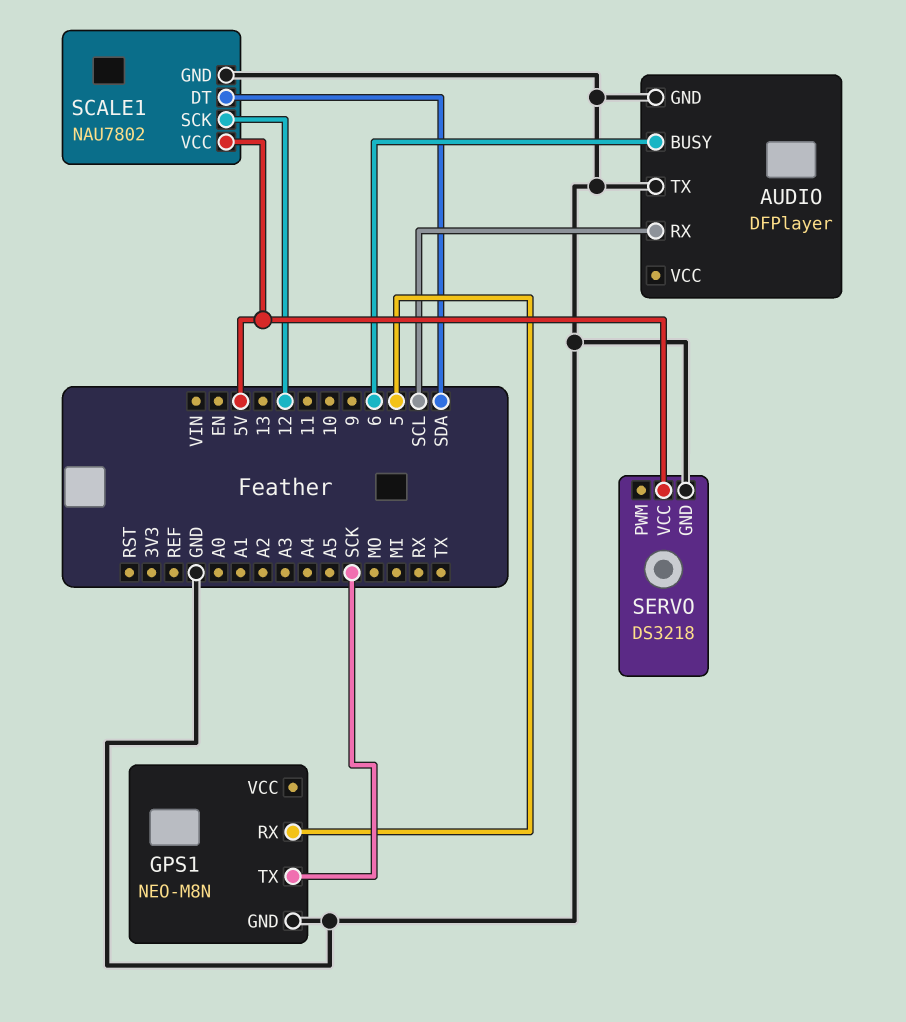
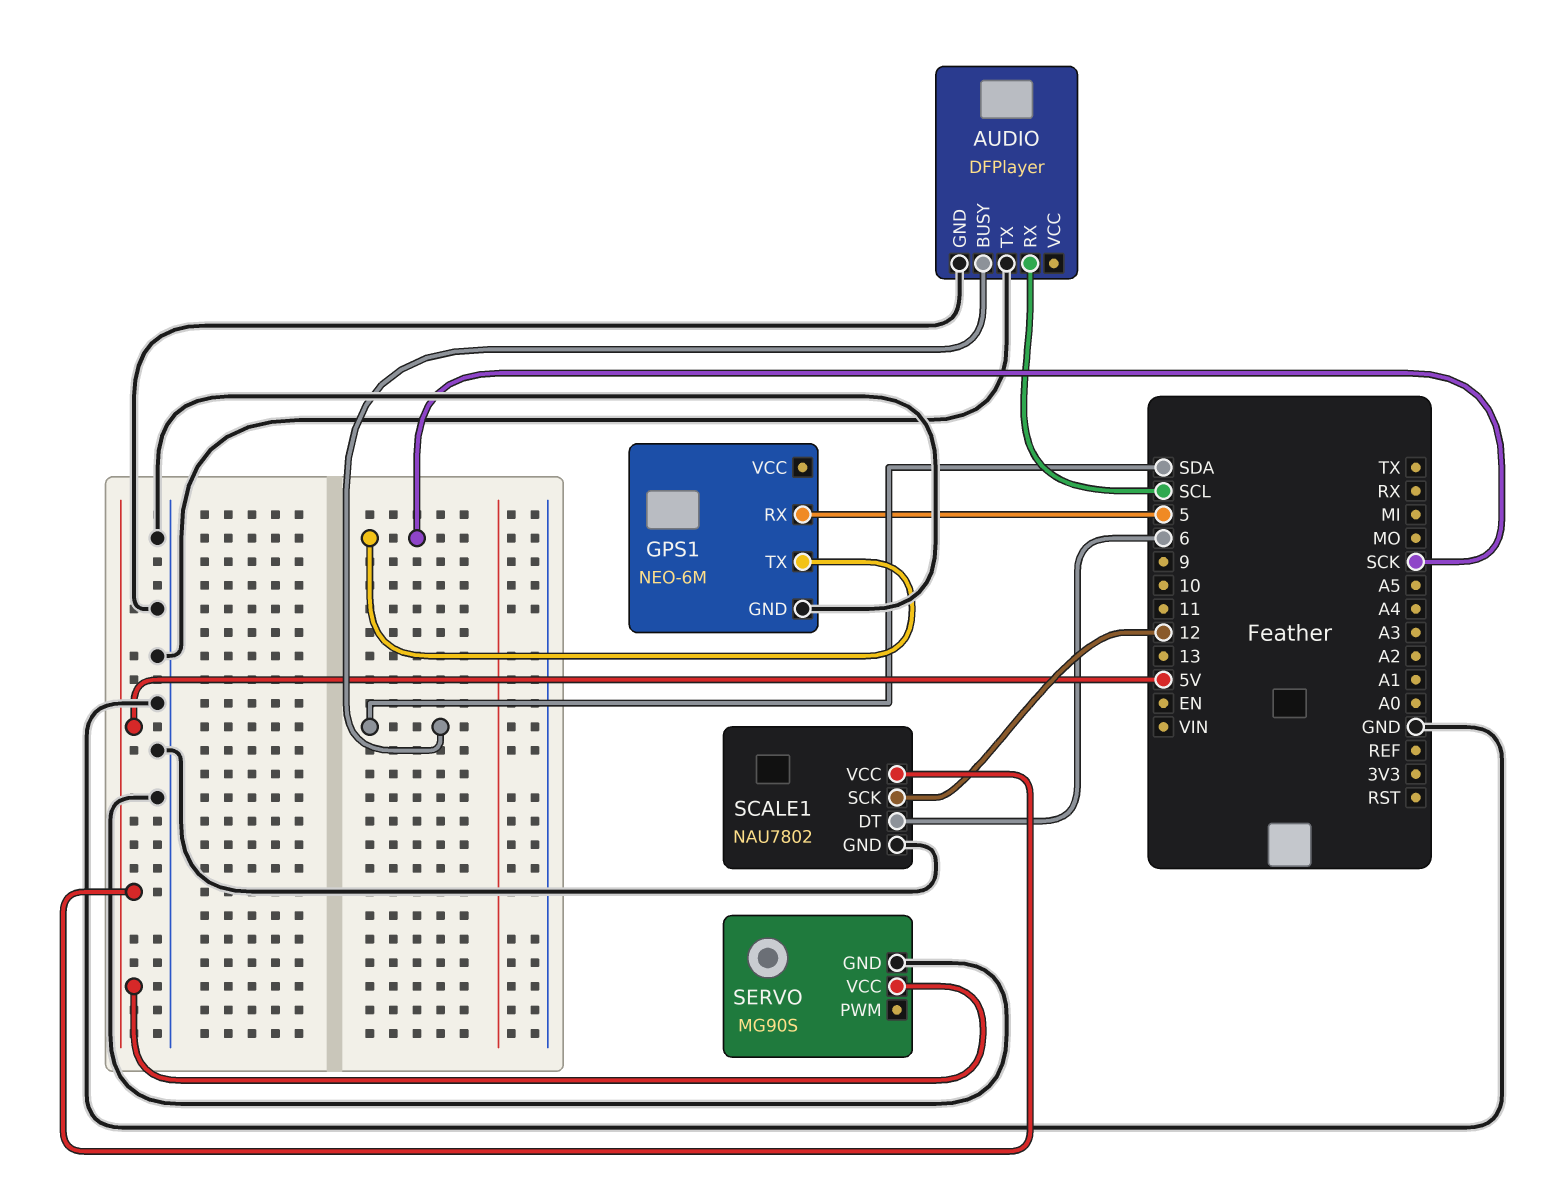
AUDIO pin BUSY: 6 -> SDA
GPS1: NEO-M8N -> NEO-6M
SCALE1 pin DT: SDA -> 6
SERVO: DS3218 -> MG90S

